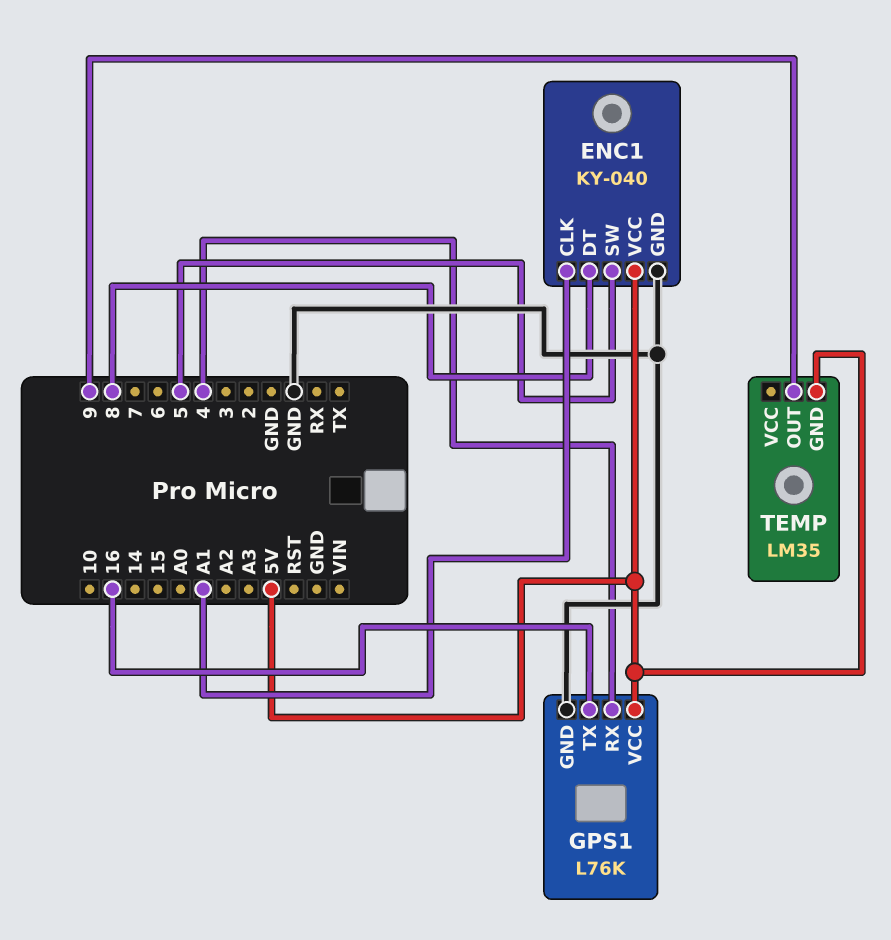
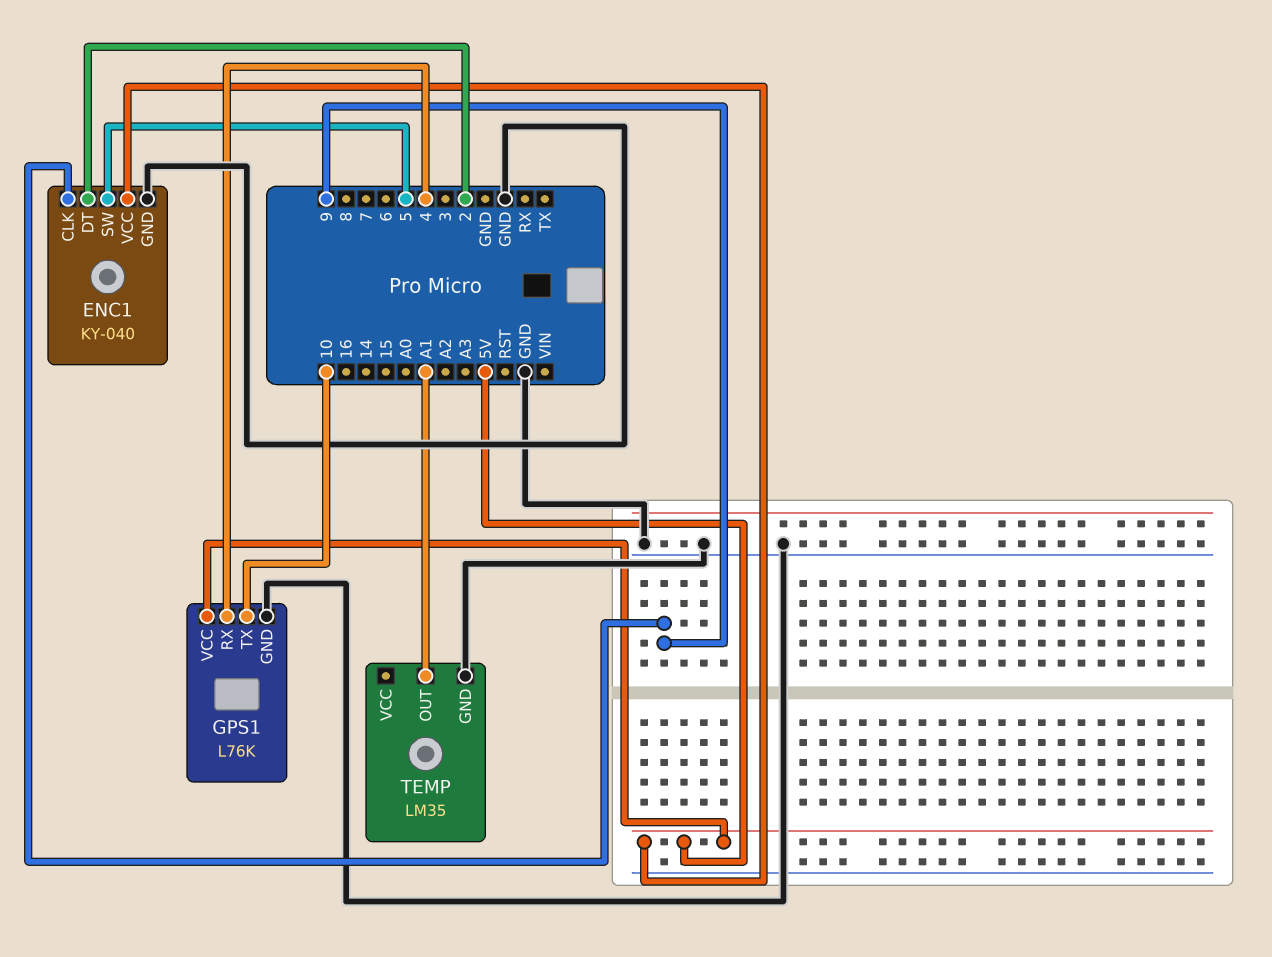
ENC1 pin CLK: A1 -> 9
ENC1 pin DT: 8 -> 2
GPS1 pin TX: 16 -> 10
TEMP pin GND: 5V -> GND
TEMP pin OUT: 9 -> A1

